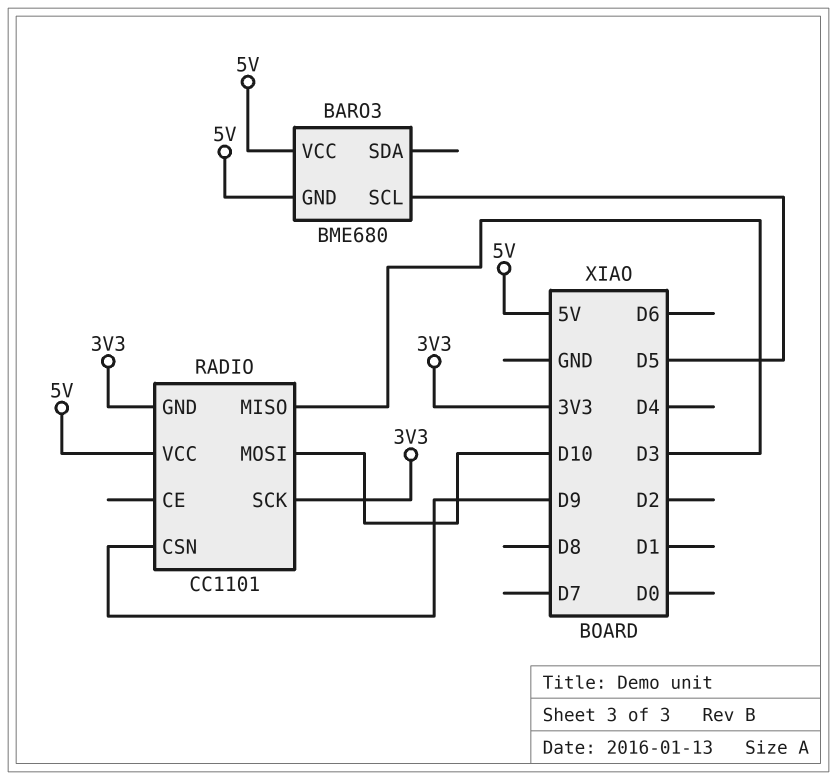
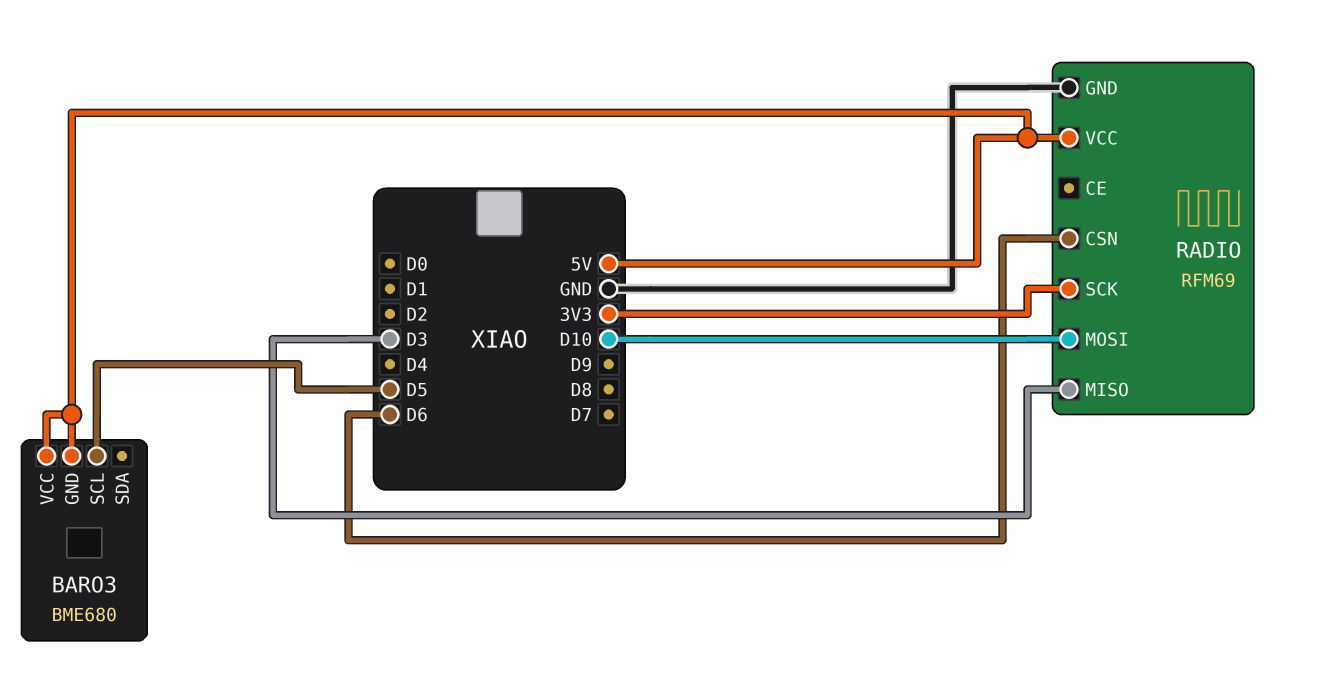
RADIO: CC1101 -> RFM69
RADIO pin CSN: D9 -> D6
RADIO pin GND: 3V3 -> GND

